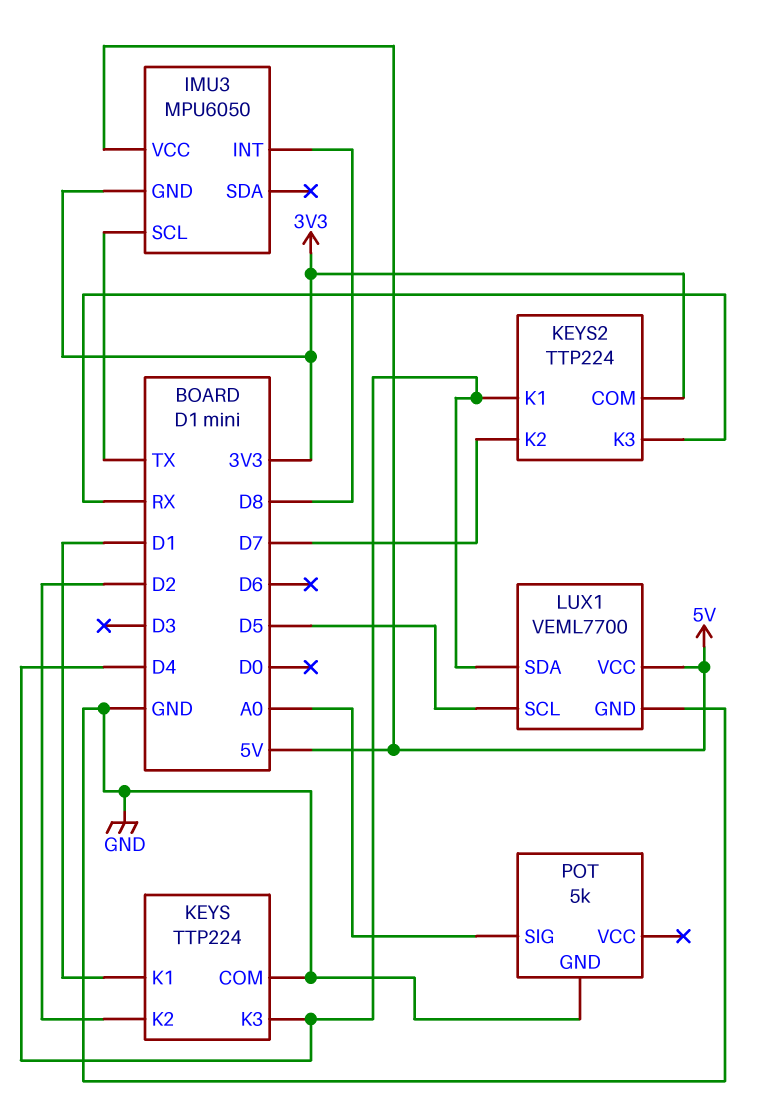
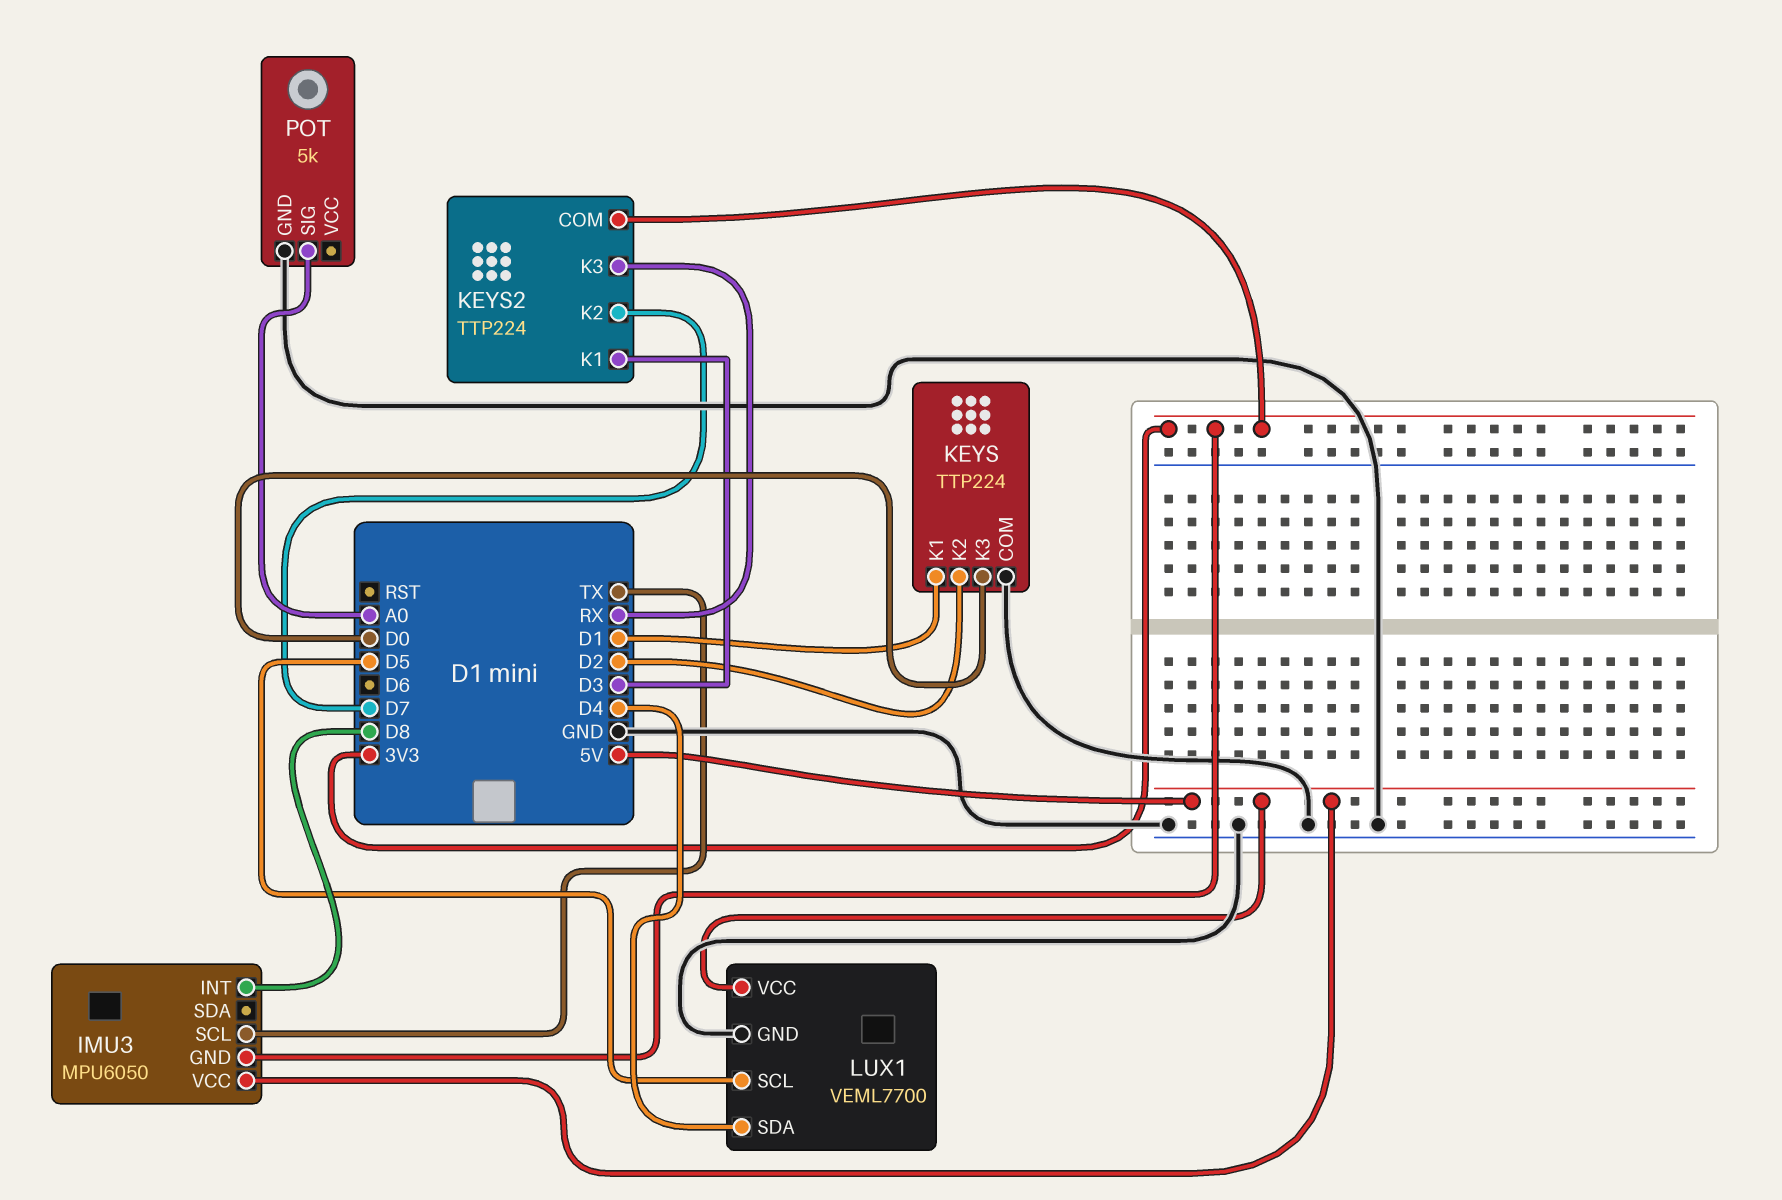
KEYS pin K3: D4 -> D0
KEYS2 pin K1: D4 -> D3

